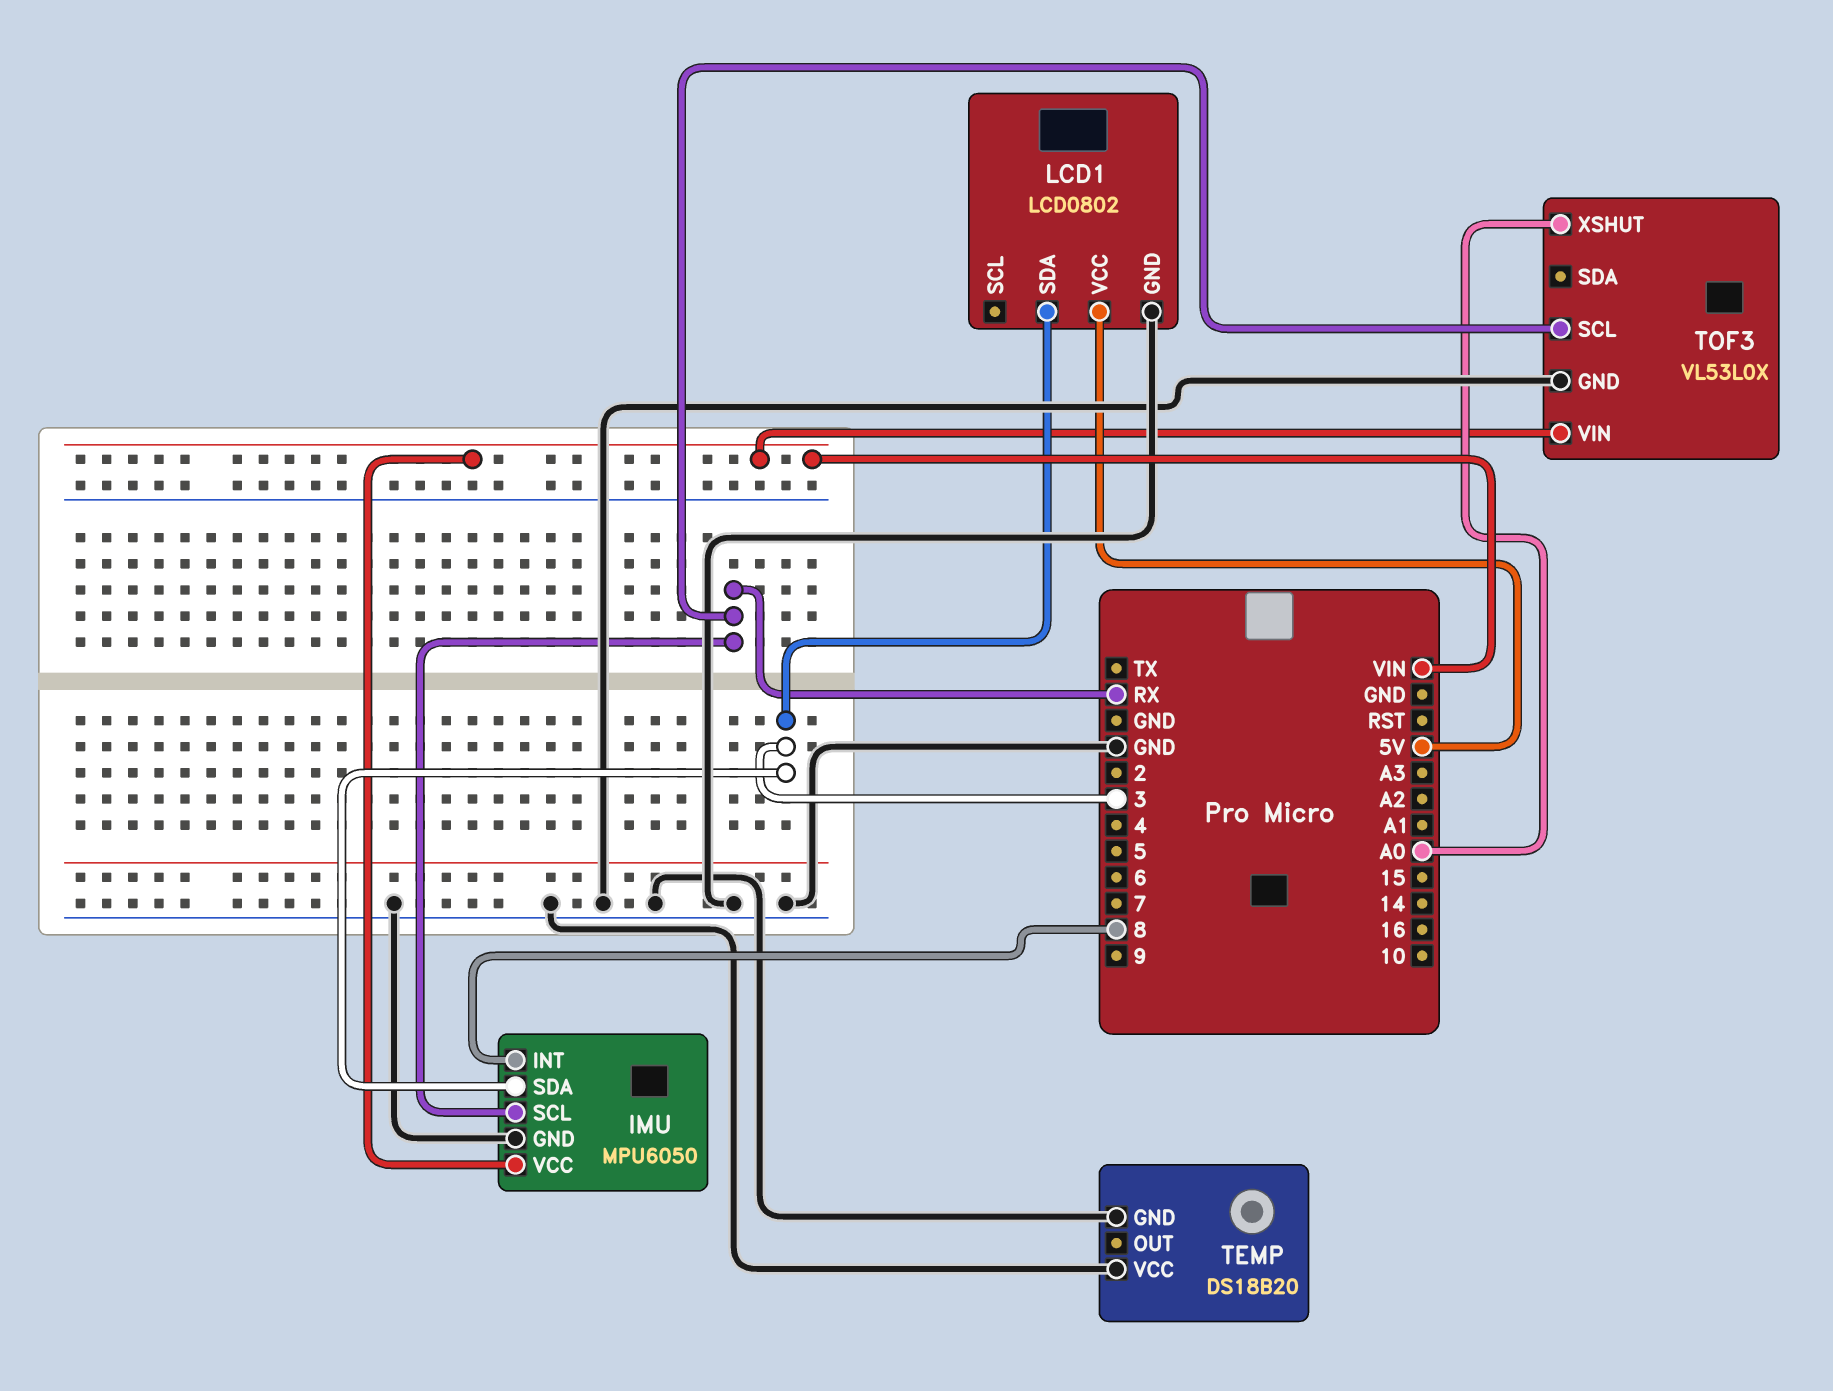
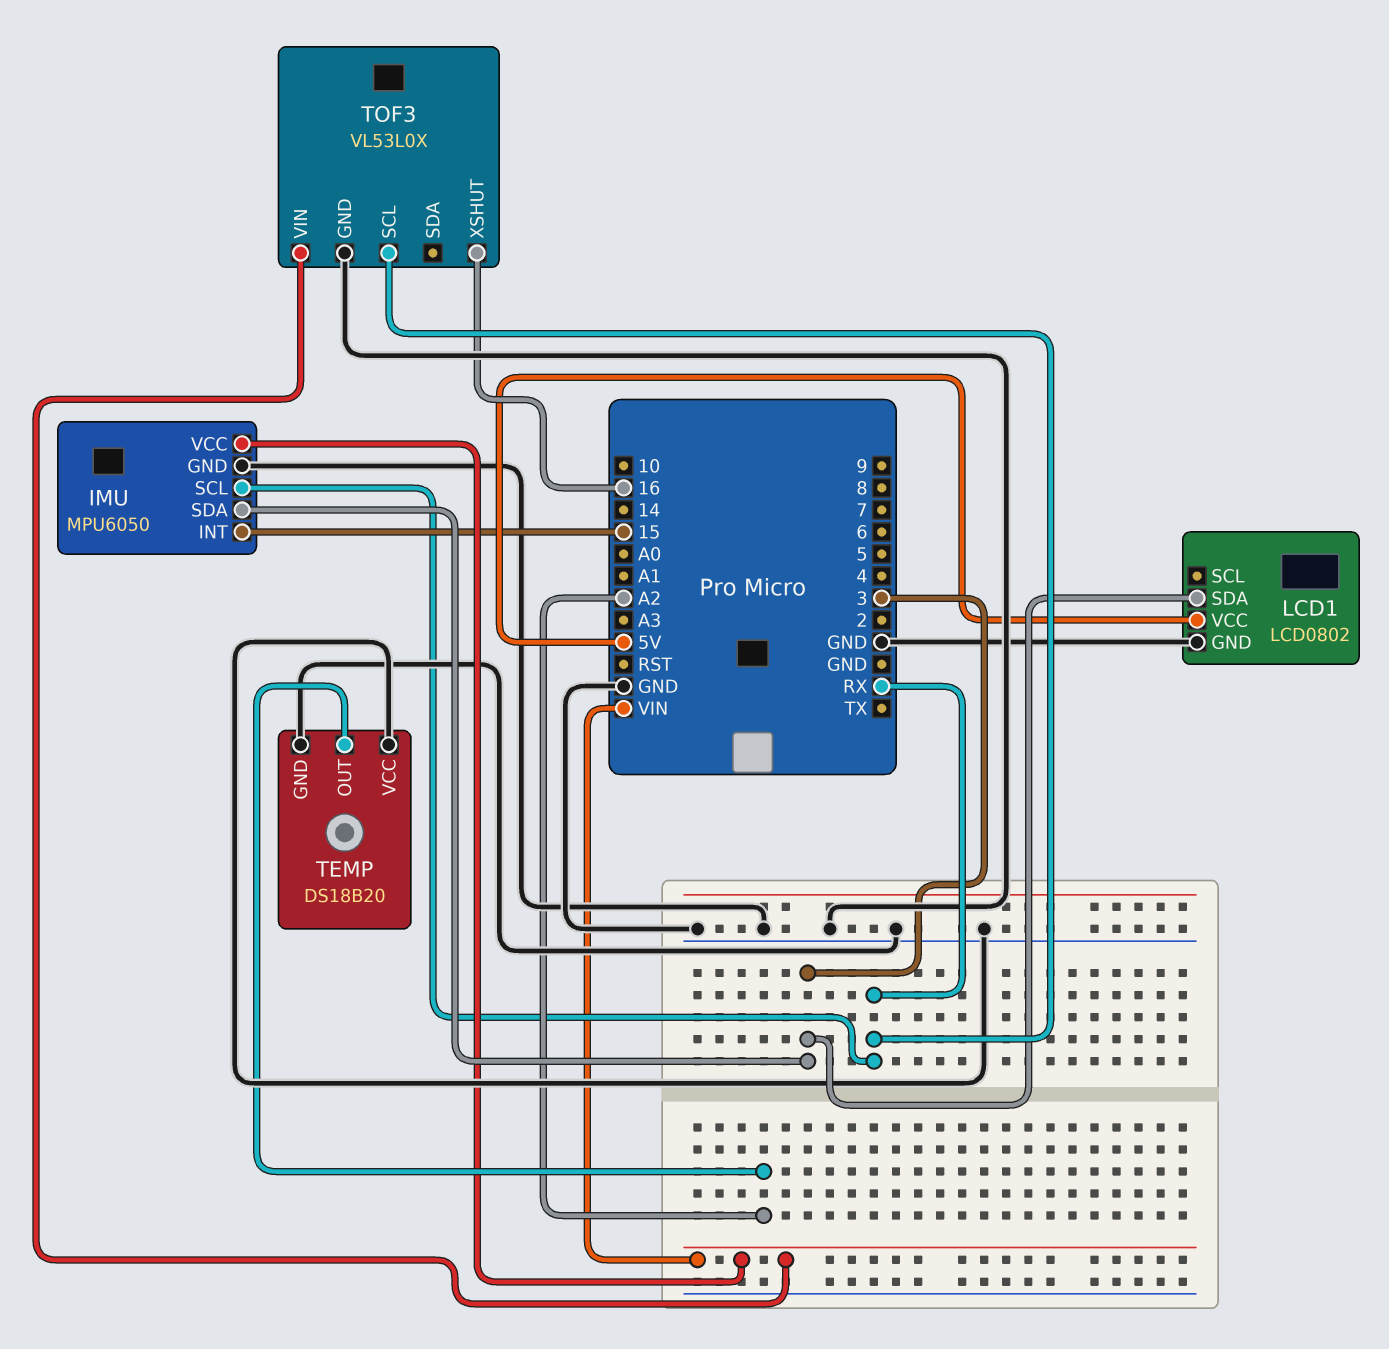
IMU pin INT: 8 -> 15
TEMP pin OUT: none -> A2
TOF3 pin XSHUT: A0 -> 16

